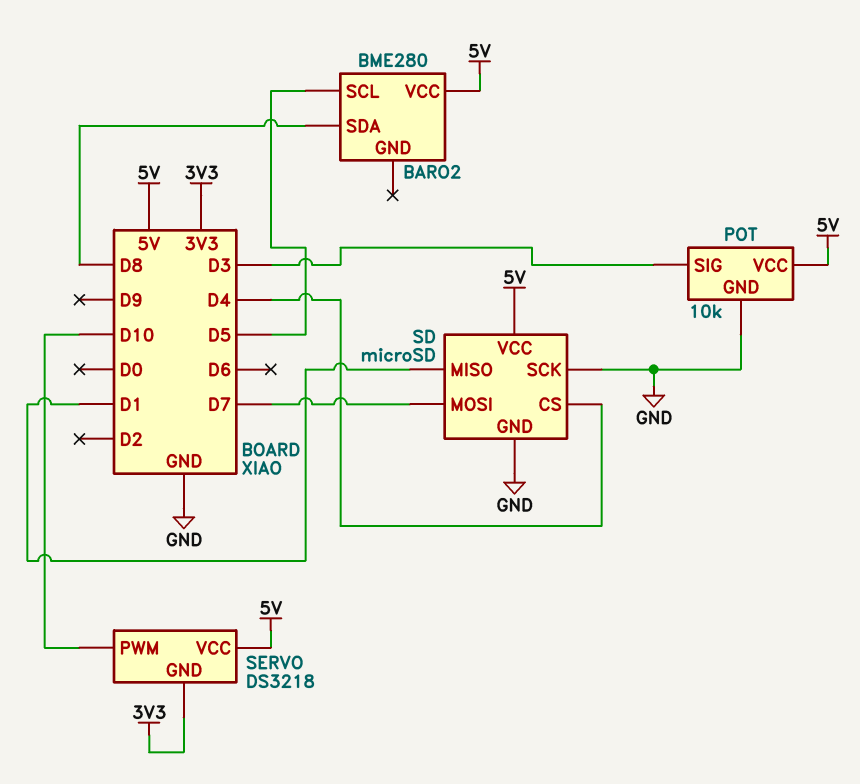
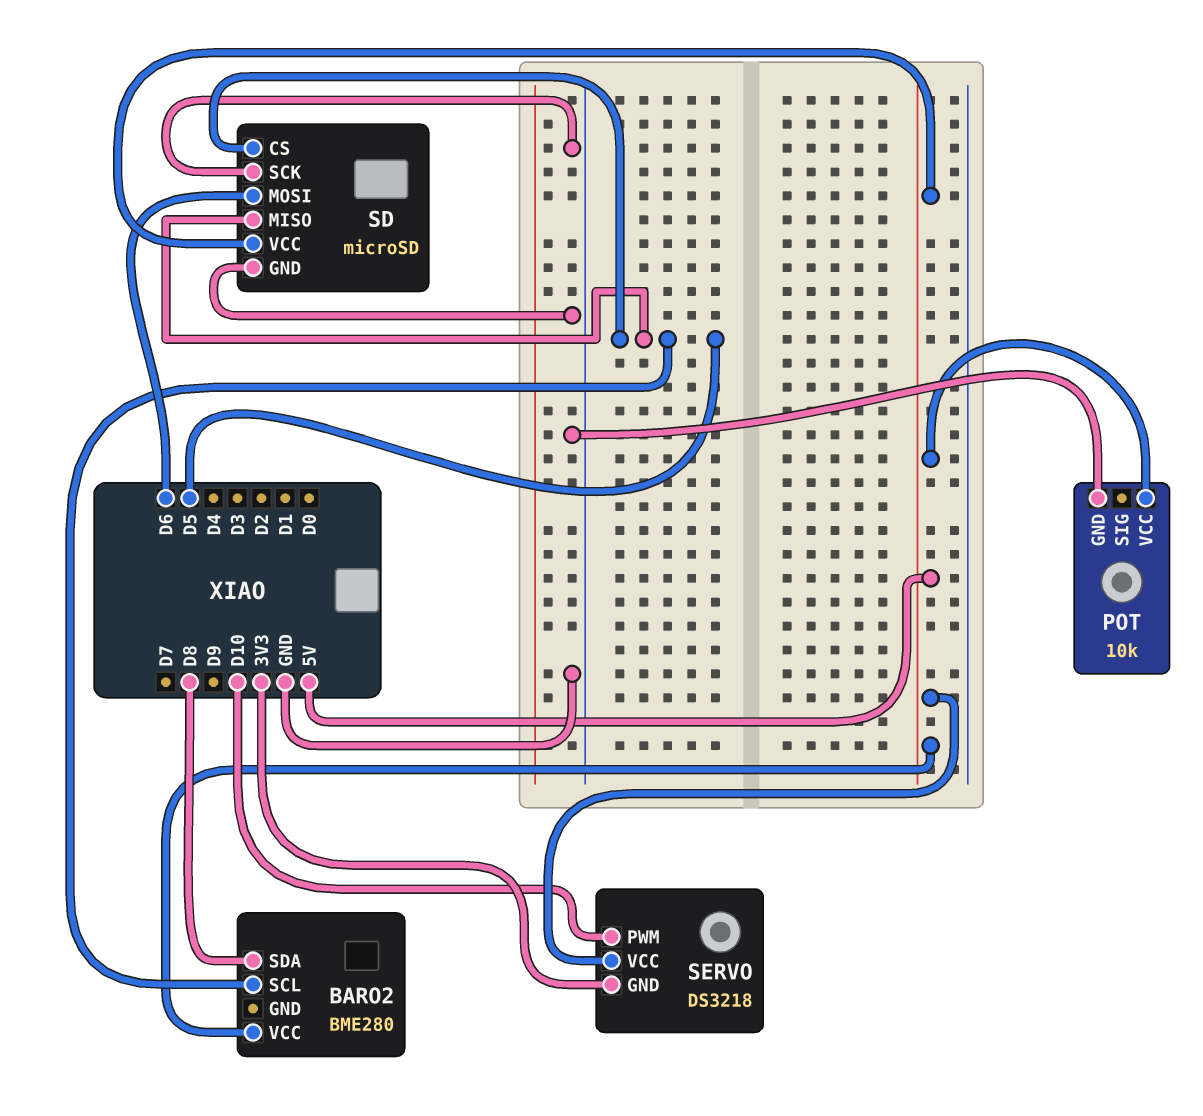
POT pin SIG: D3 -> none
SD pin CS: D4 -> D5
SD pin MISO: D1 -> D5
SD pin MOSI: D7 -> D6

